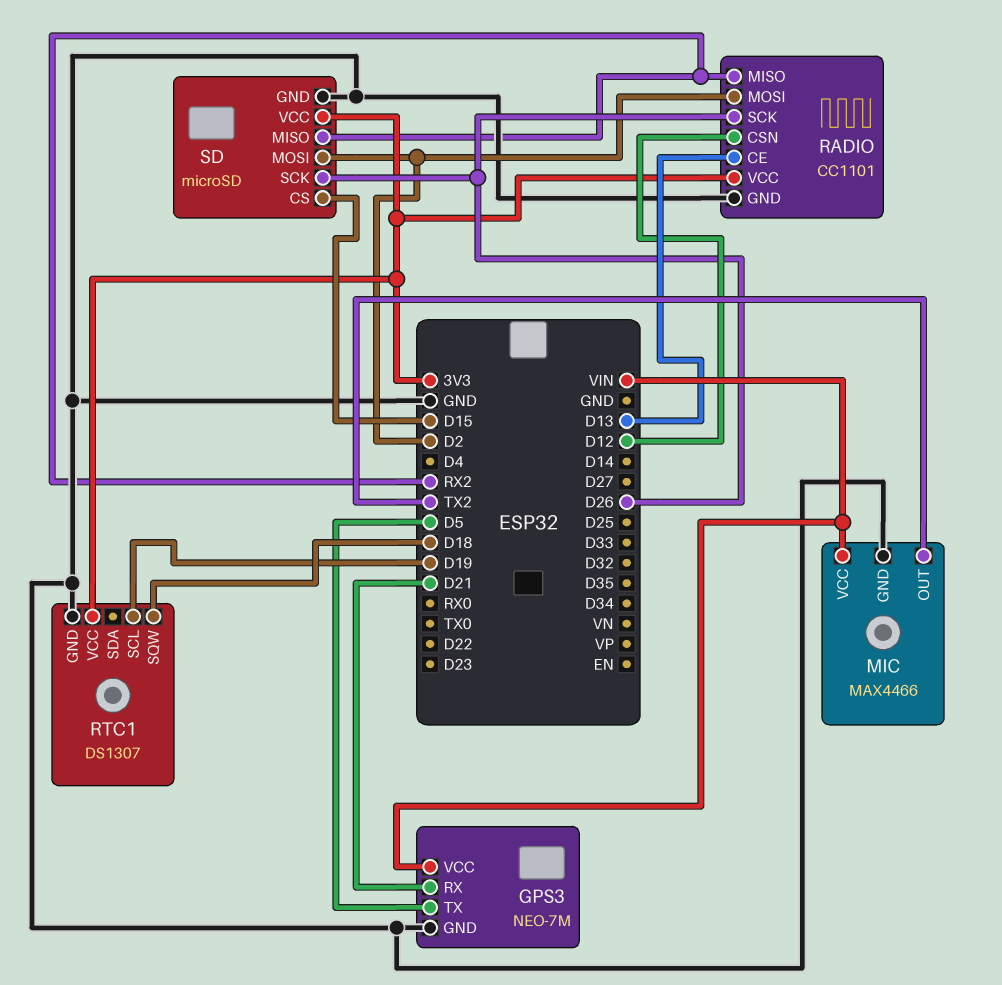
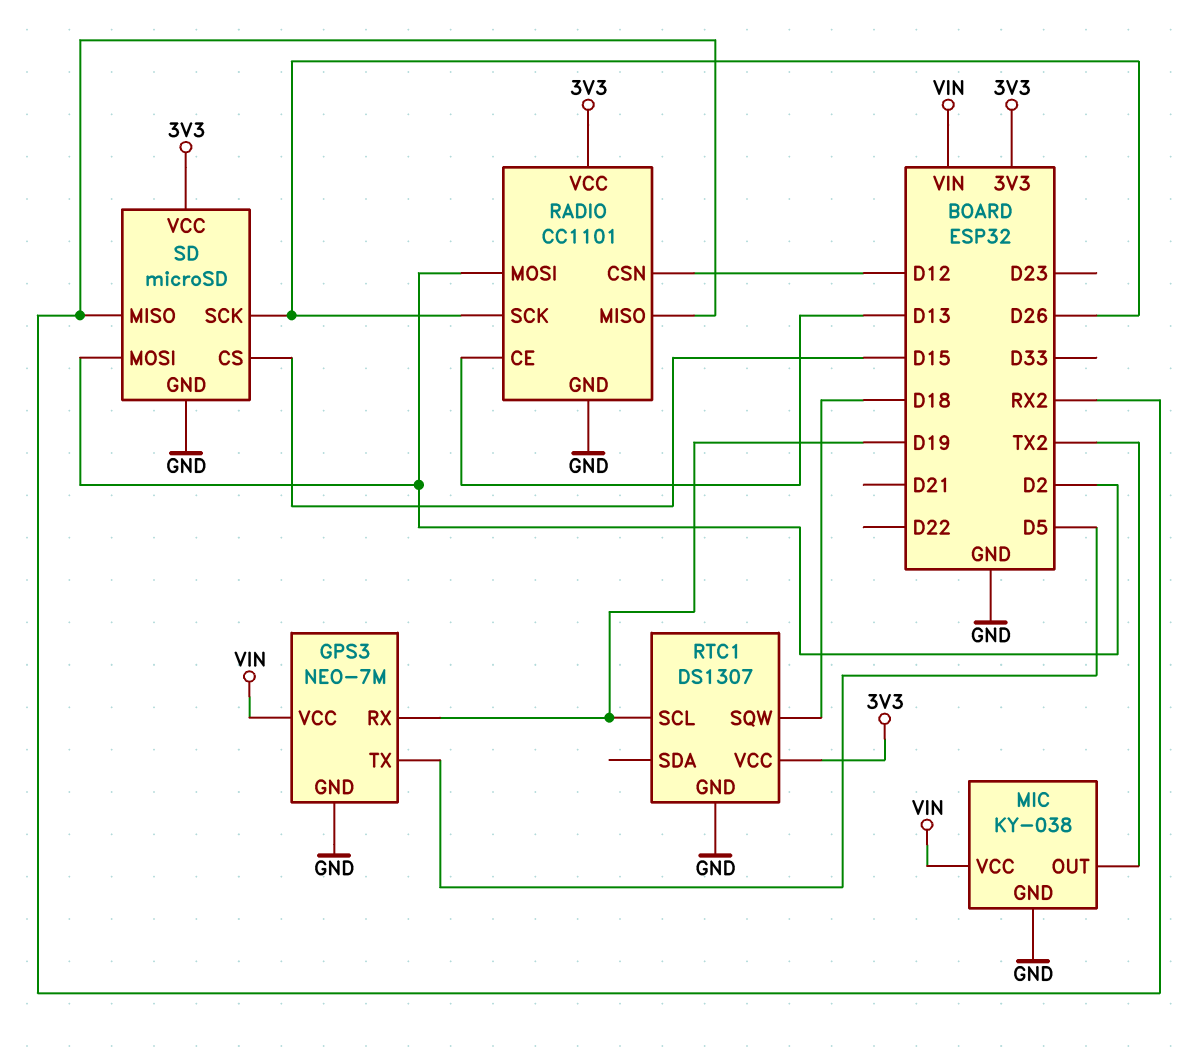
GPS3 pin RX: D21 -> D19
MIC: MAX4466 -> KY-038

